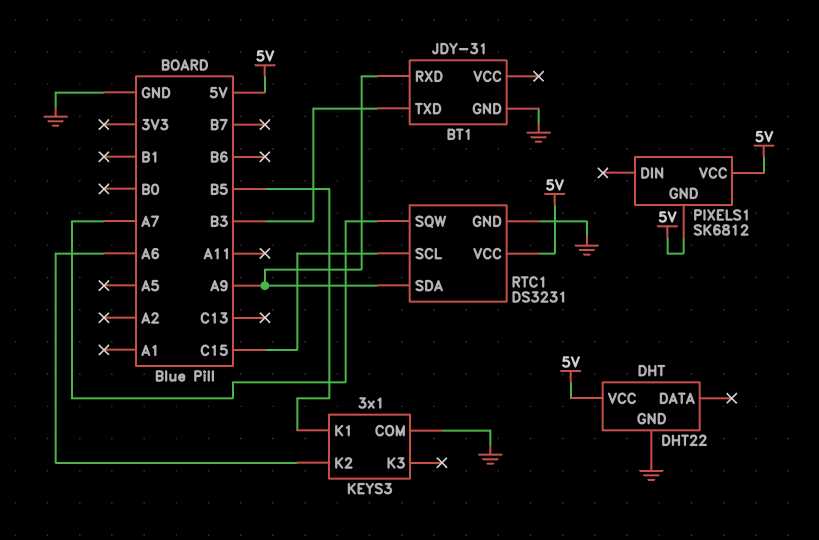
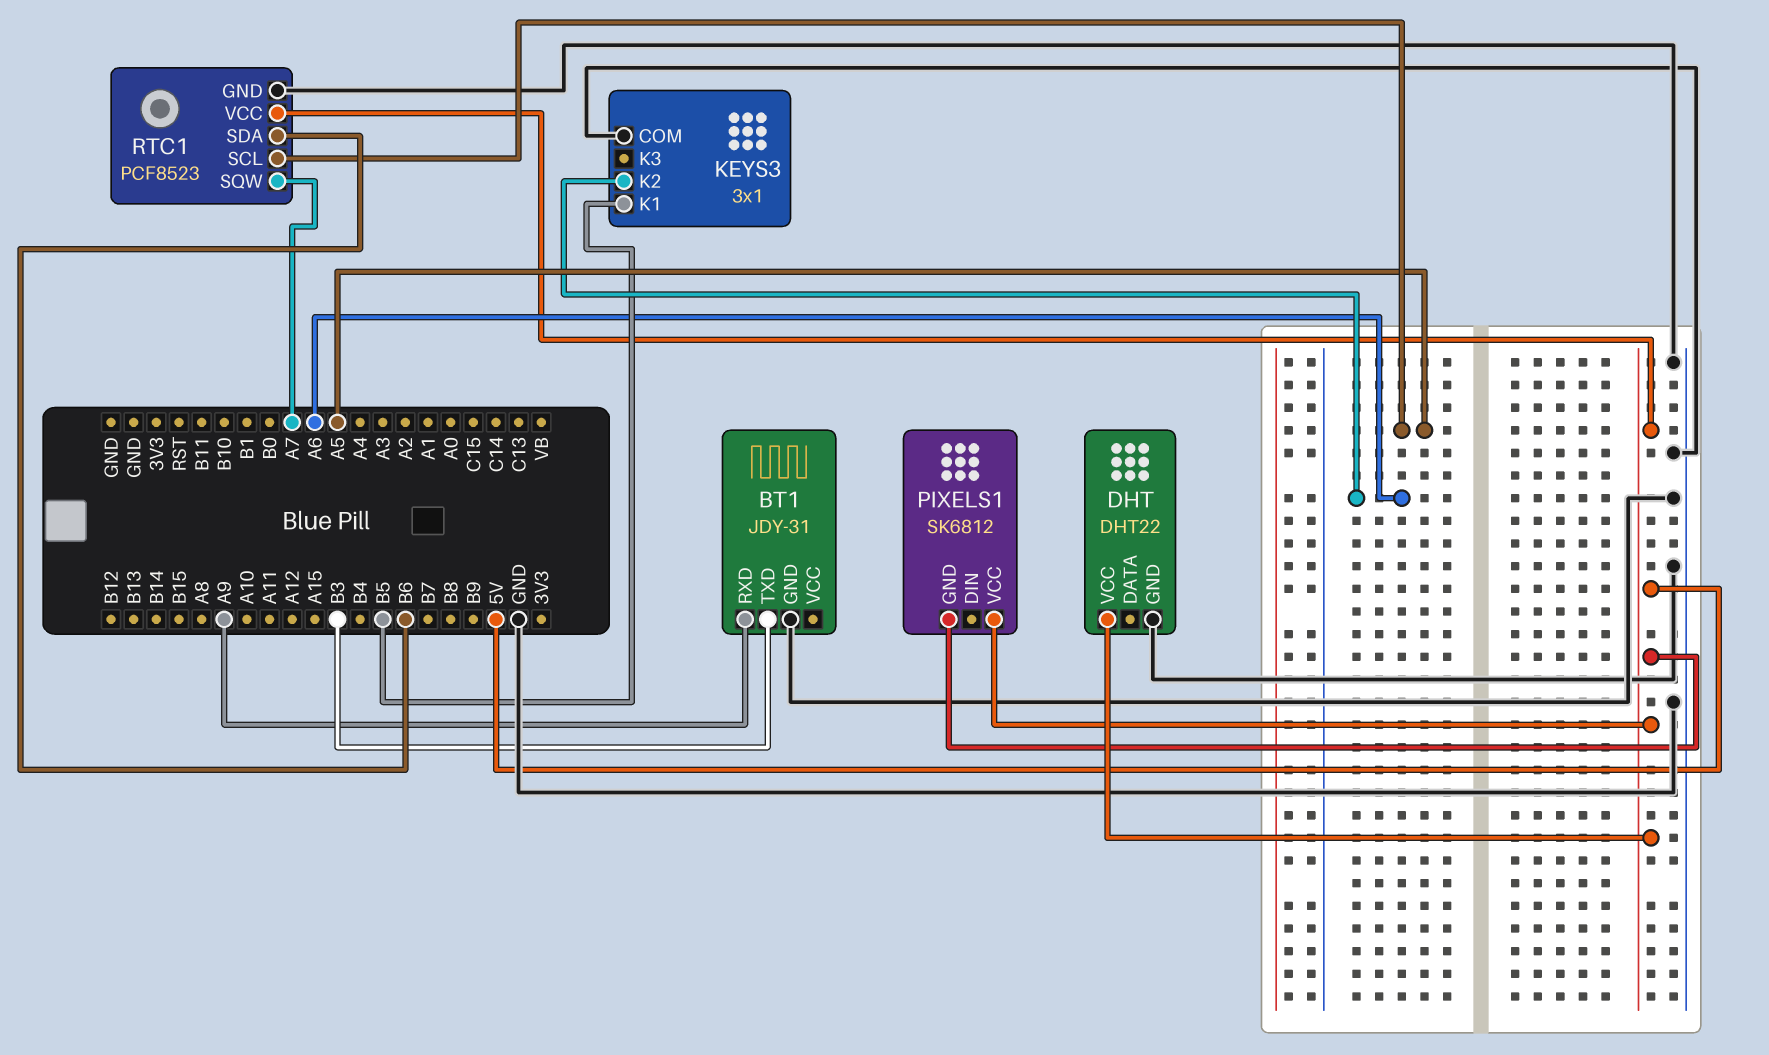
RTC1: DS3231 -> PCF8523
RTC1 pin SCL: C15 -> A5
RTC1 pin SDA: A9 -> B6

